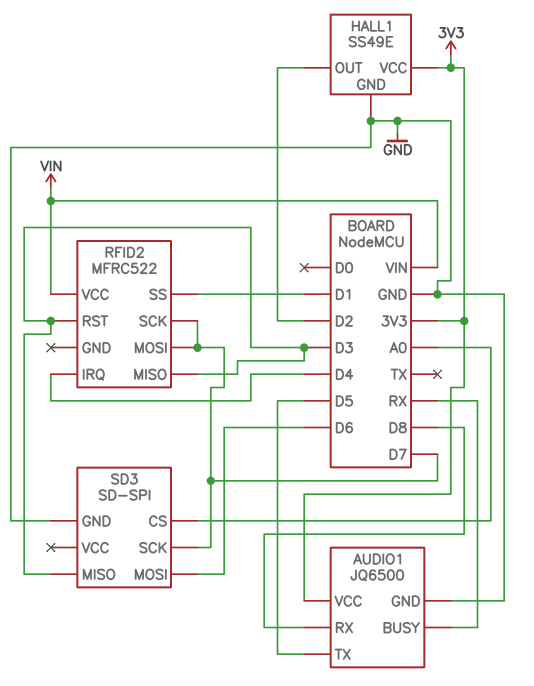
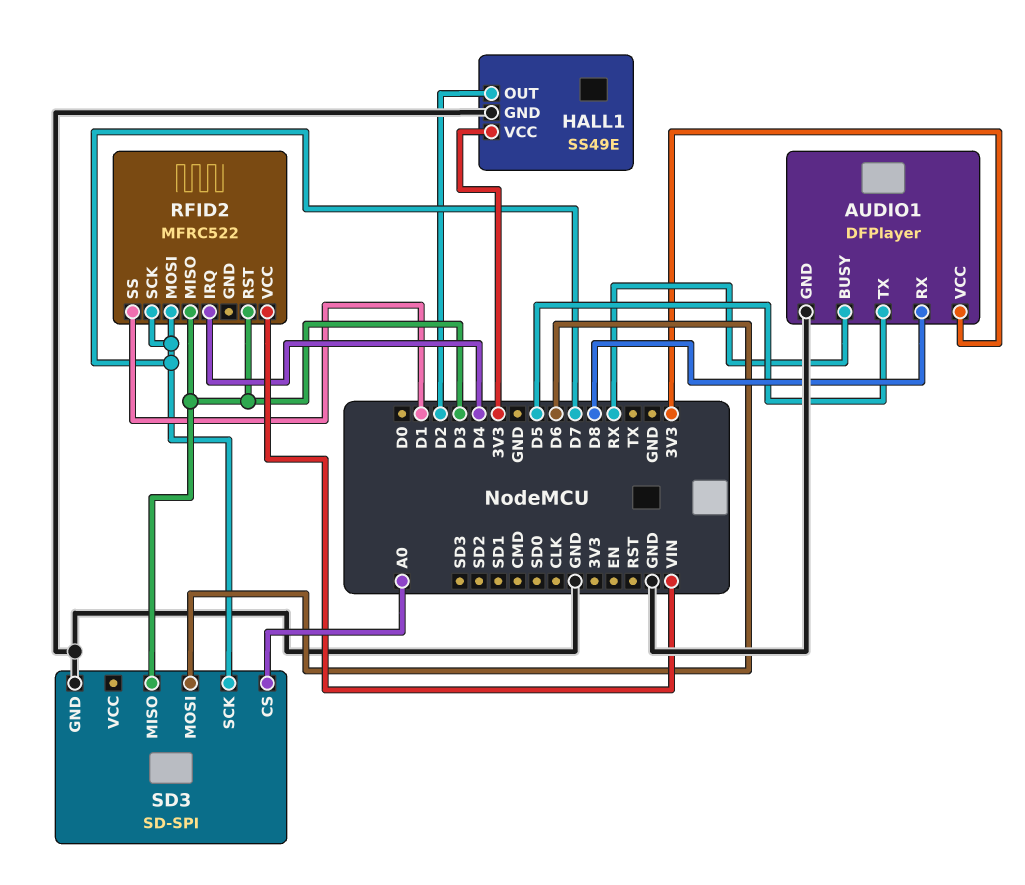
AUDIO1: JQ6500 -> DFPlayer

